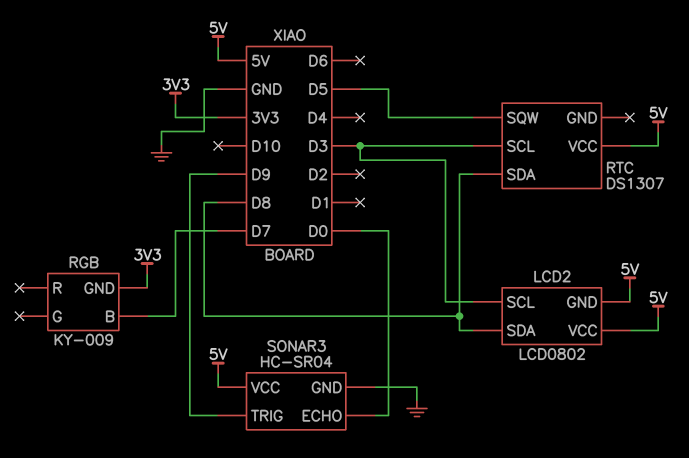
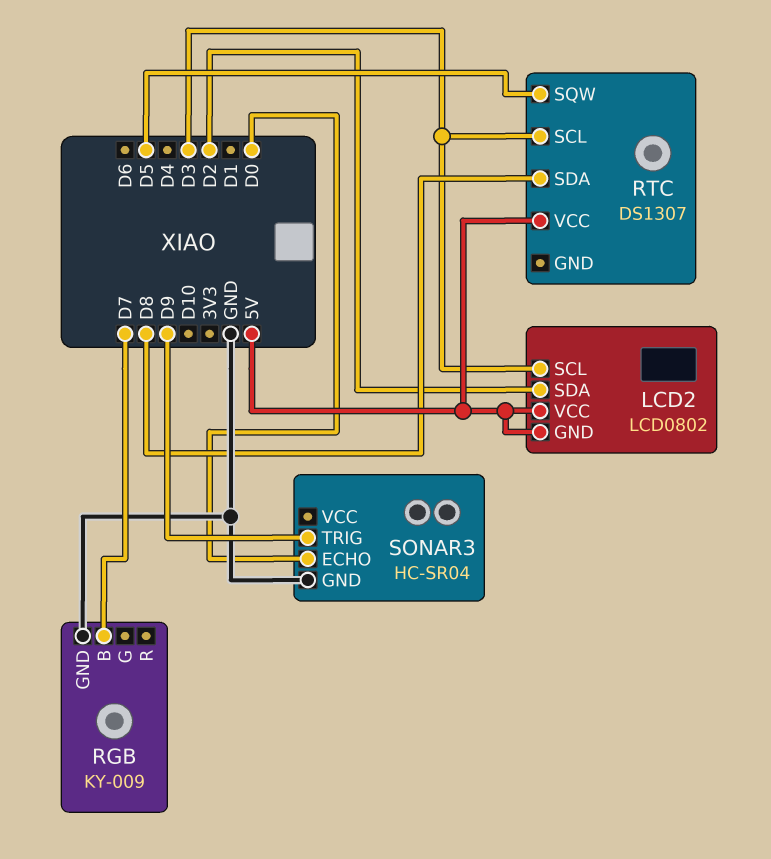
LCD2 pin SDA: D8 -> D2
RGB pin GND: 3V3 -> GND
SONAR3 pin VCC: 5V -> none

